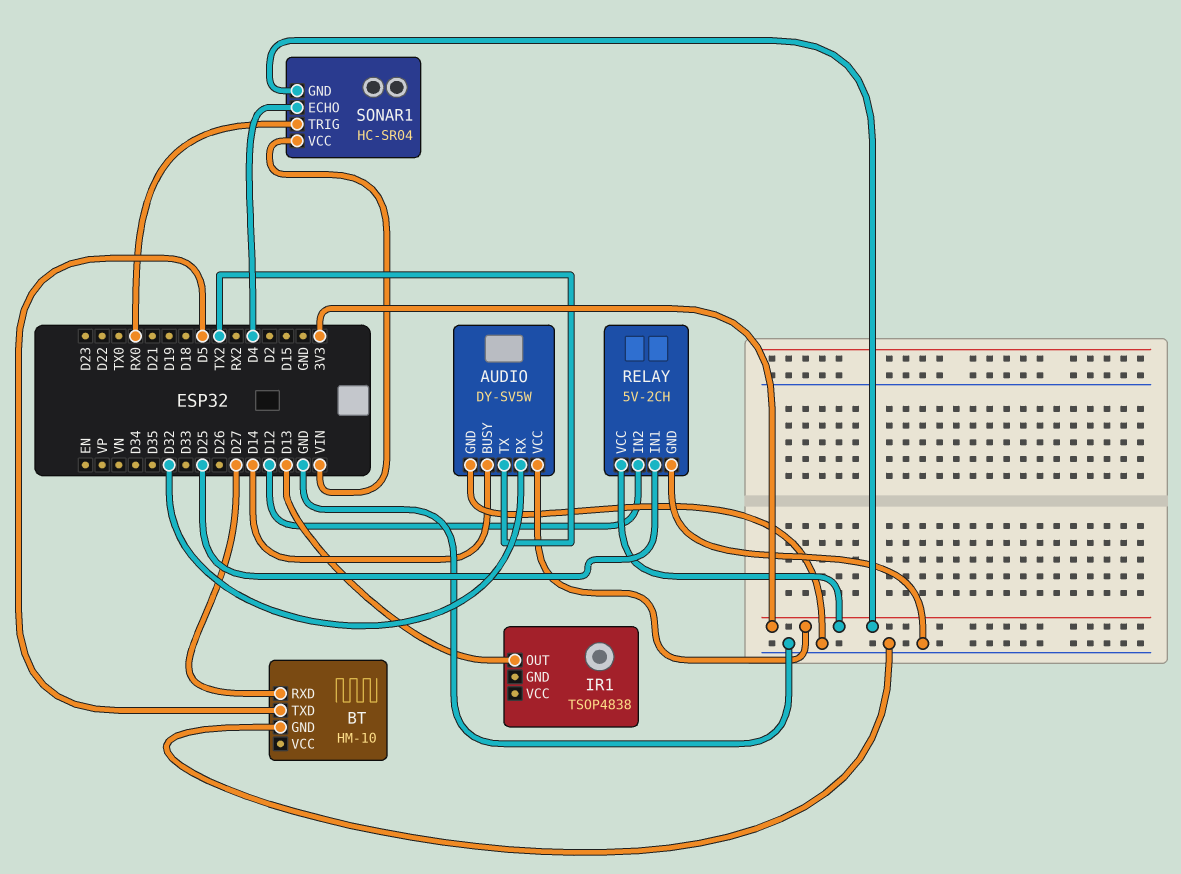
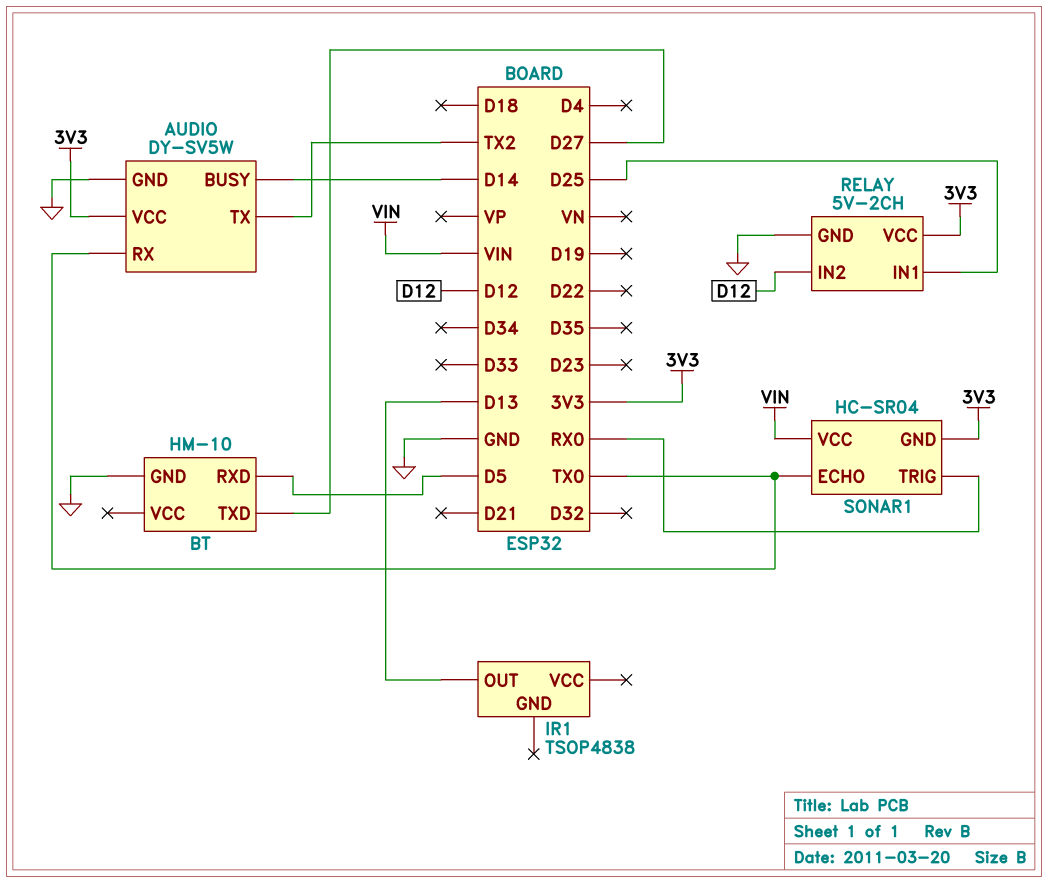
AUDIO pin RX: D32 -> TX0
BT pin RXD: D27 -> D5
BT pin TXD: D5 -> D27
SONAR1 pin ECHO: D4 -> TX0

